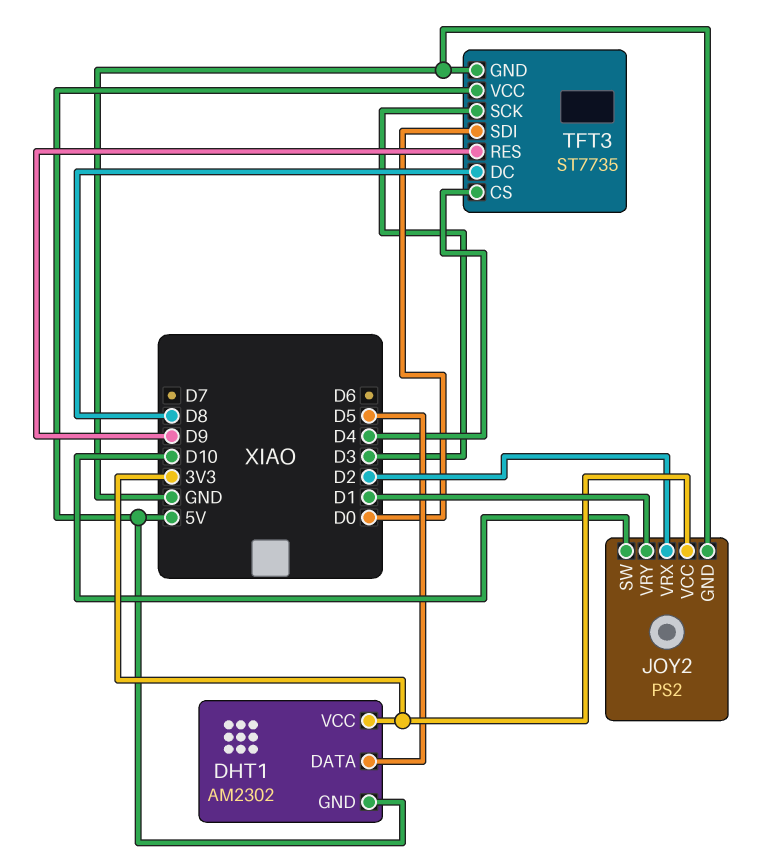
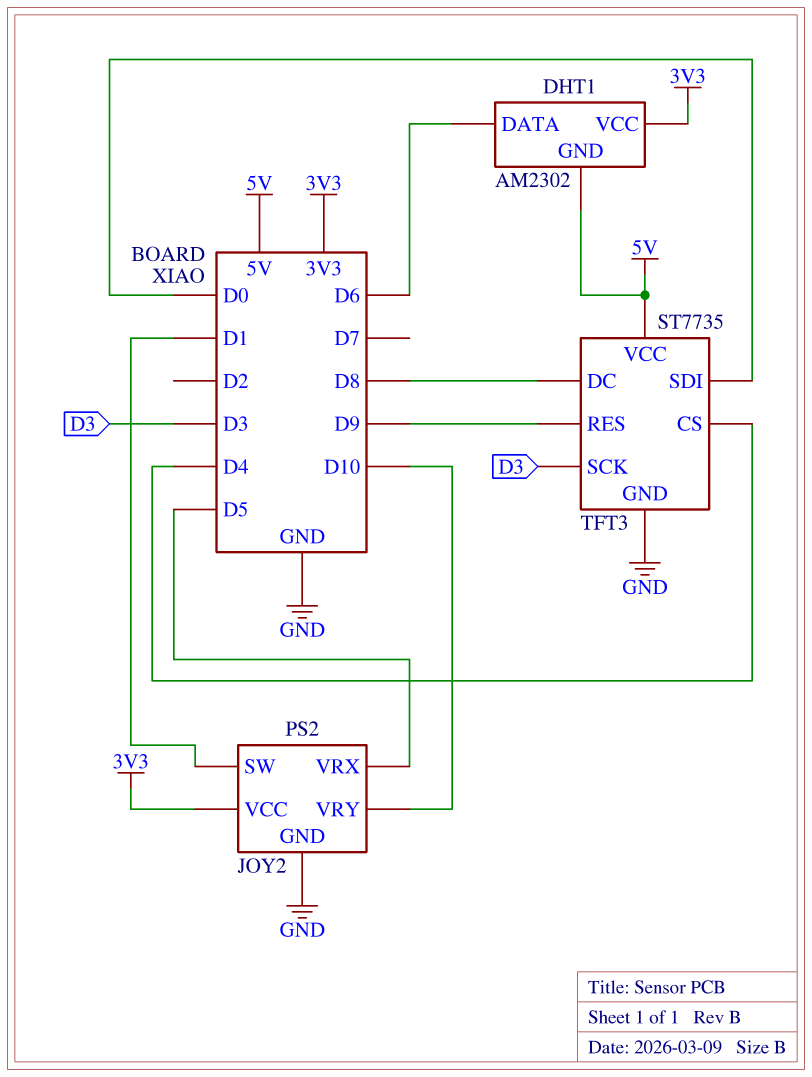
DHT1 pin DATA: D5 -> D6
JOY2 pin SW: D10 -> D1
JOY2 pin VRX: D2 -> D5
JOY2 pin VRY: D1 -> D10

